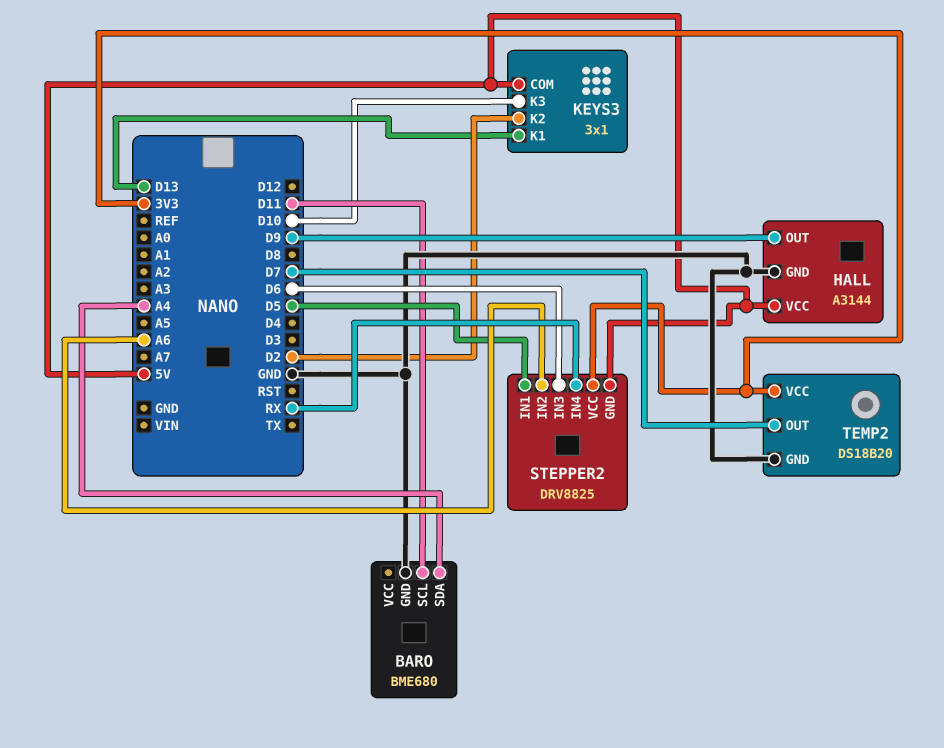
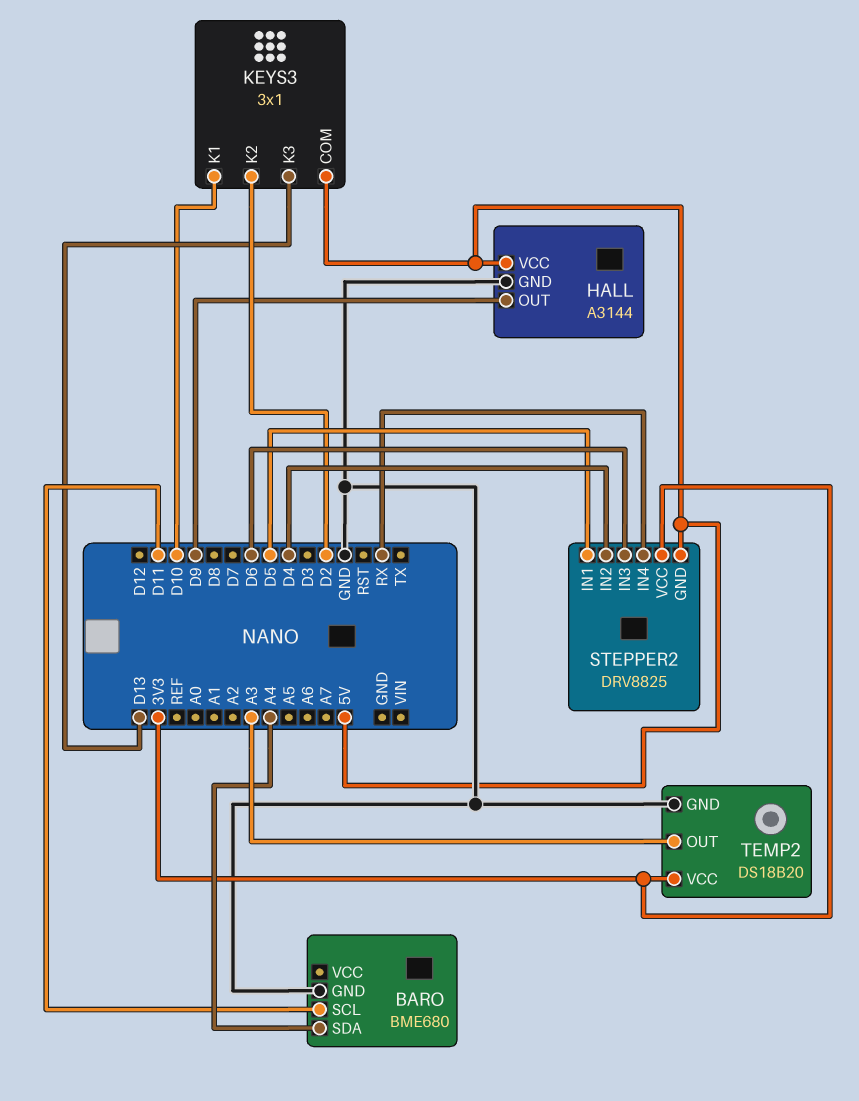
KEYS3 pin K1: D13 -> D10
KEYS3 pin K3: D10 -> D13
STEPPER2 pin IN2: A6 -> D4
TEMP2 pin OUT: D7 -> A3

